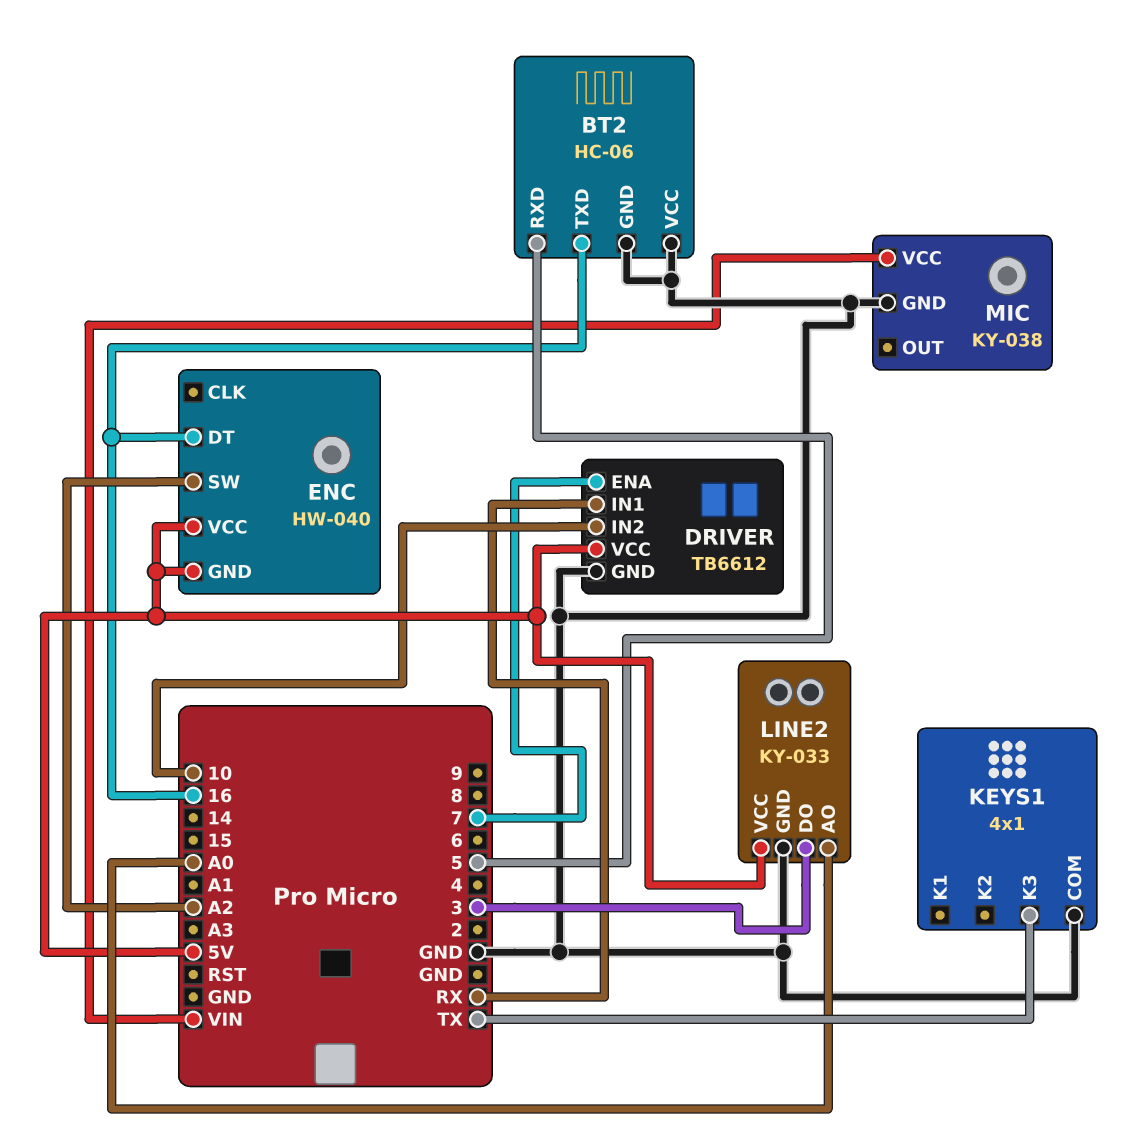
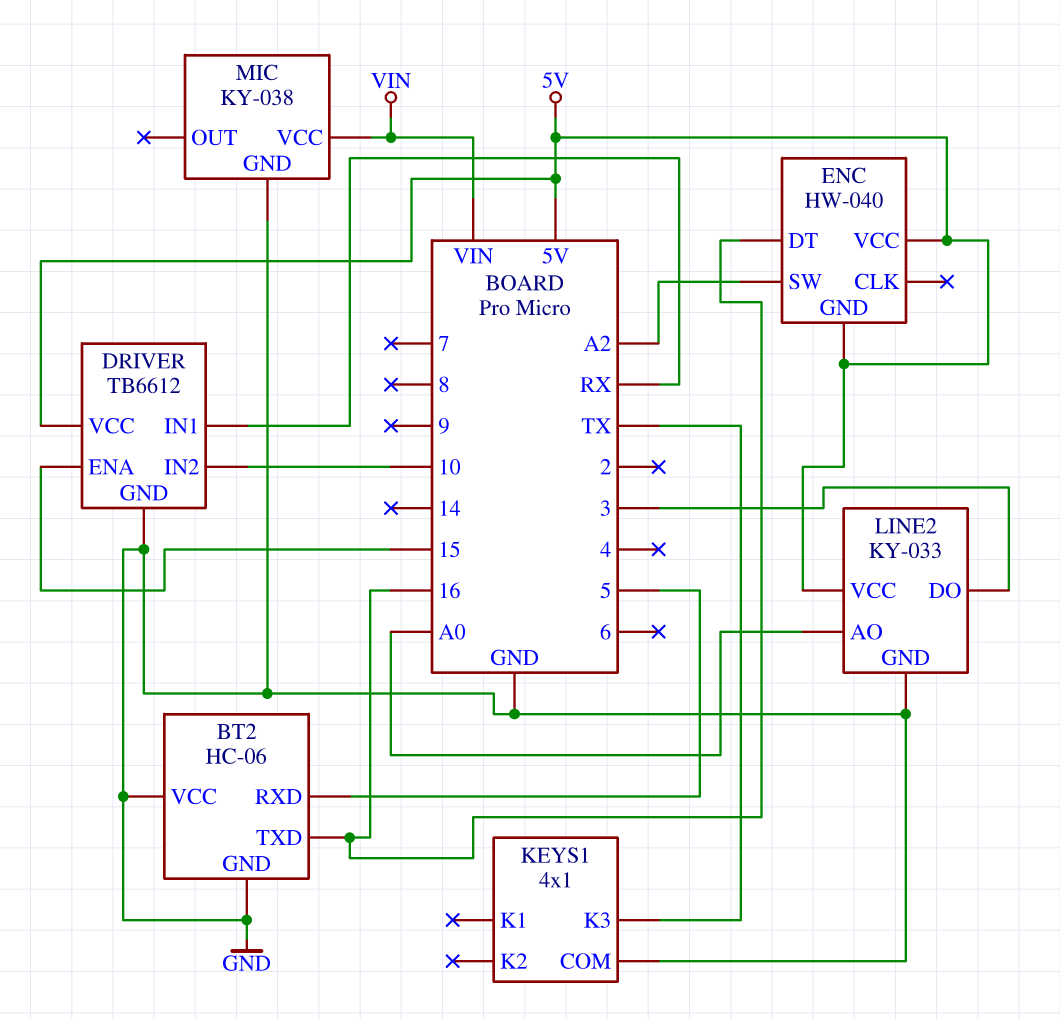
DRIVER pin ENA: 7 -> 15

